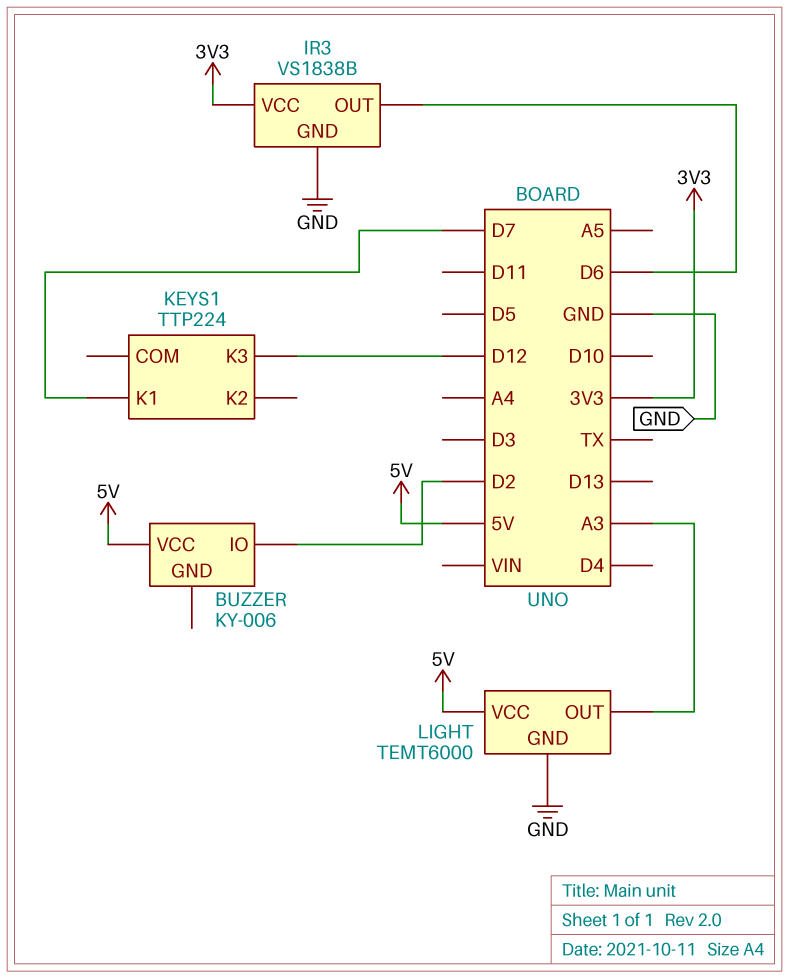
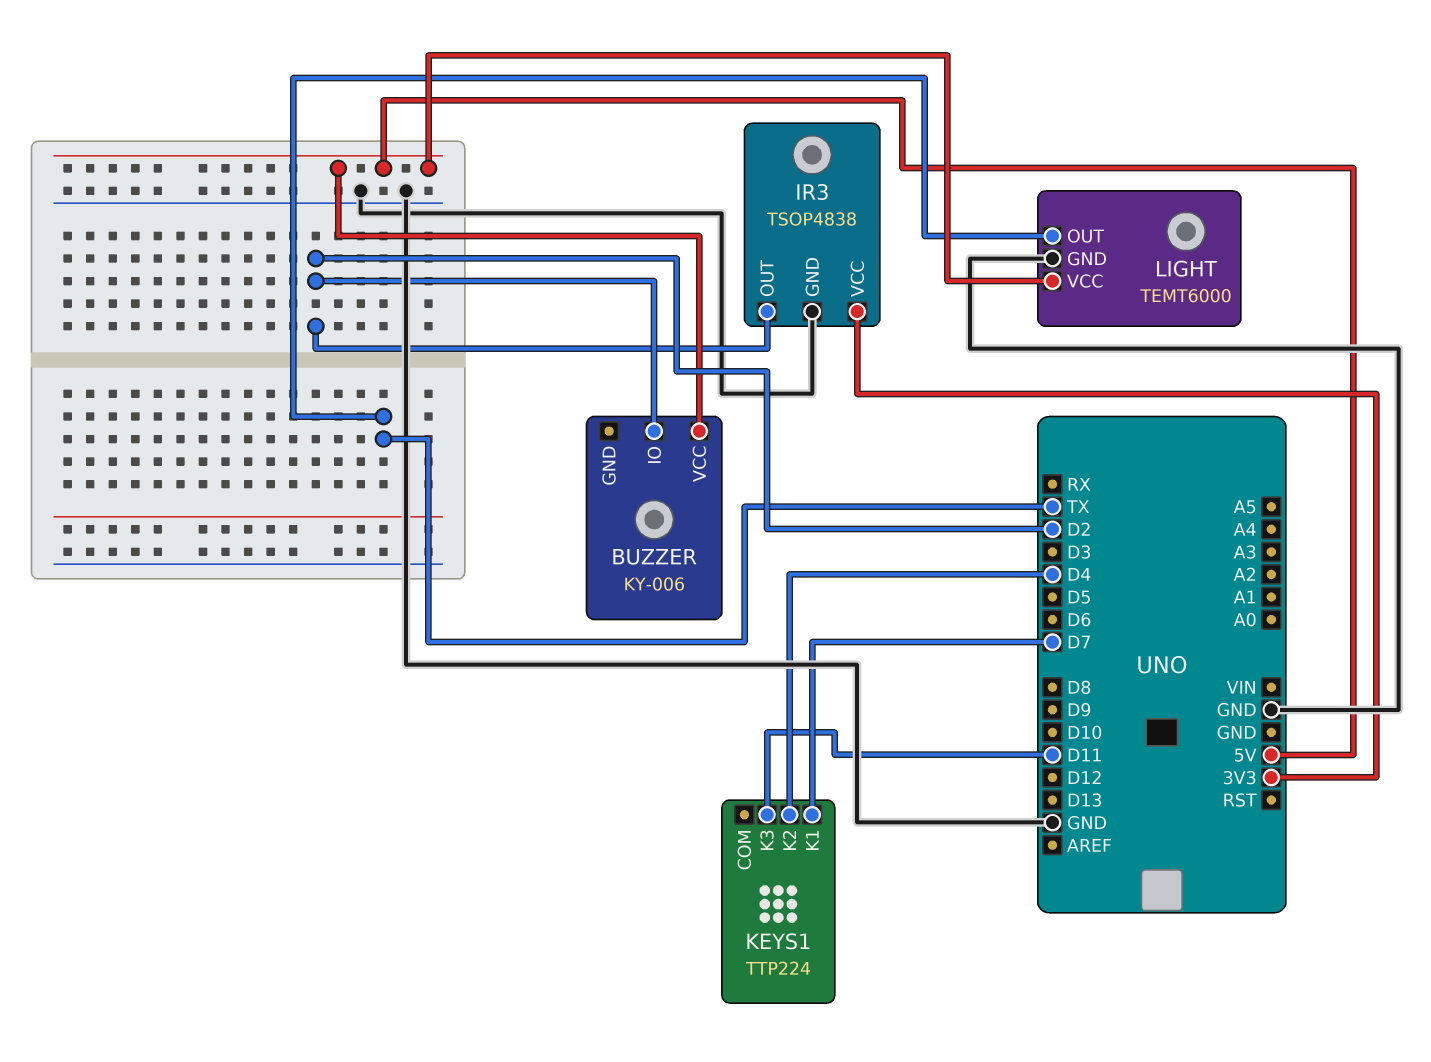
IR3: VS1838B -> TSOP4838
IR3 pin OUT: D6 -> D2
KEYS1 pin K2: none -> D4
KEYS1 pin K3: D12 -> D11
LIGHT pin OUT: A3 -> TX

